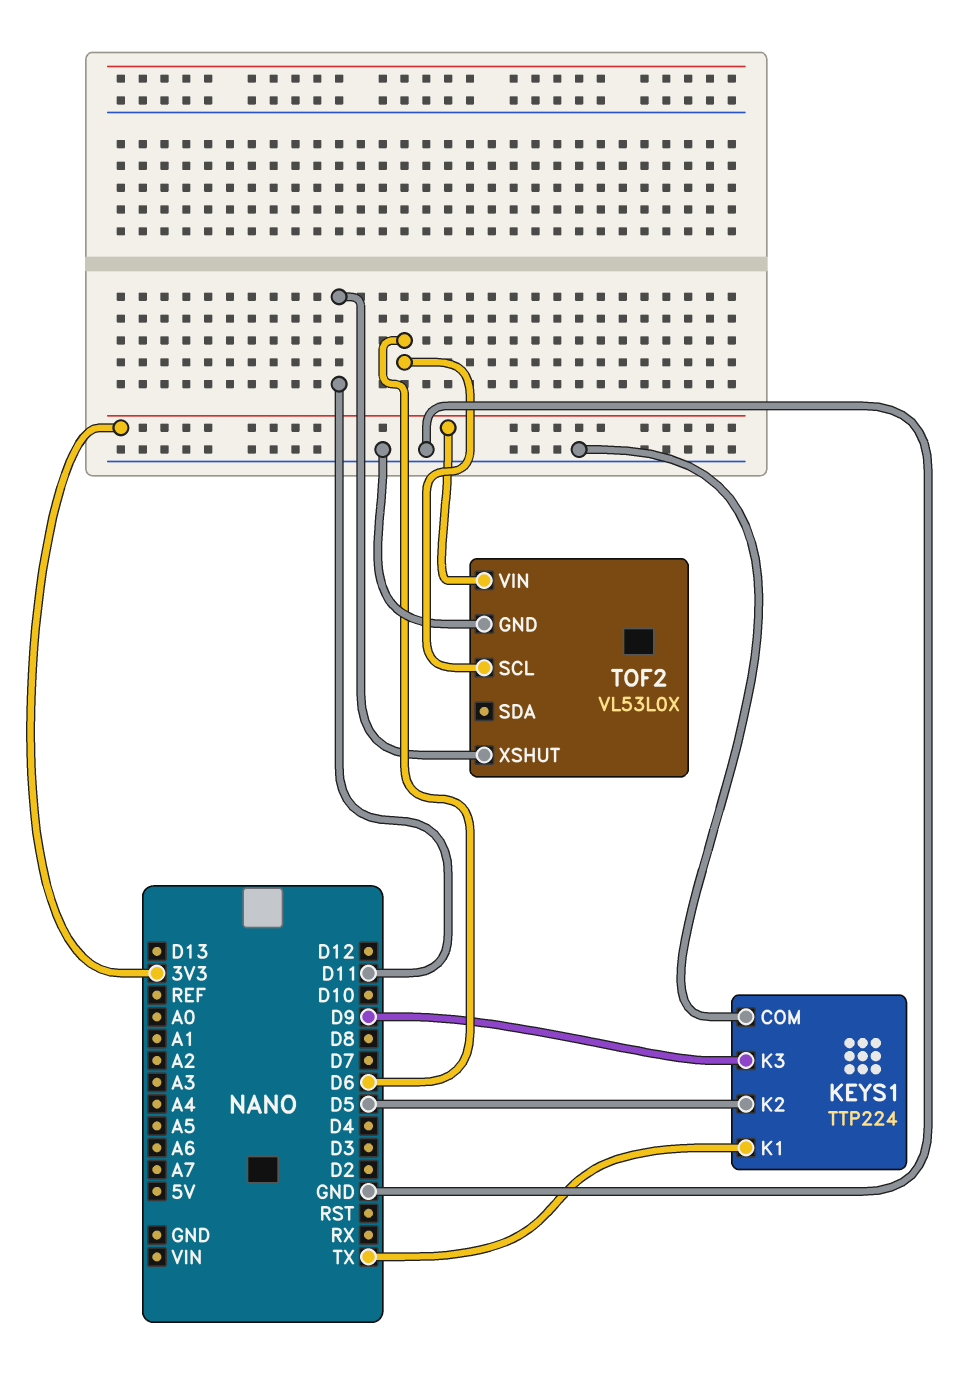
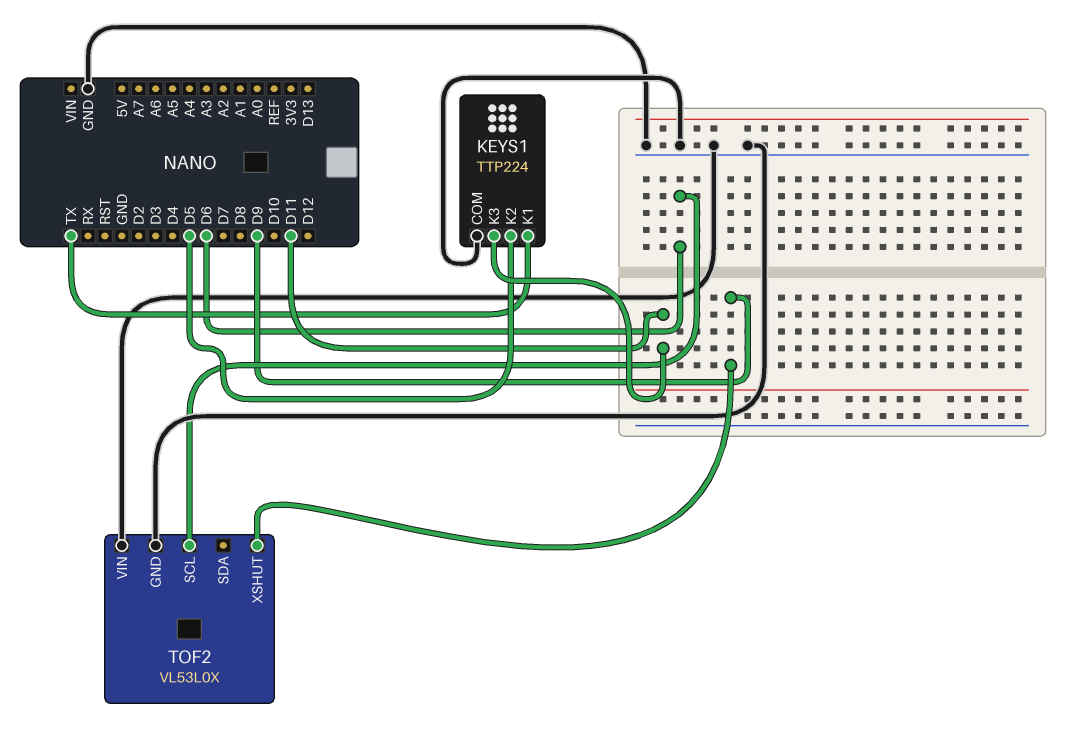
KEYS1 pin K3: D9 -> D11
TOF2 pin VIN: 3V3 -> GND
TOF2 pin XSHUT: D11 -> D9

